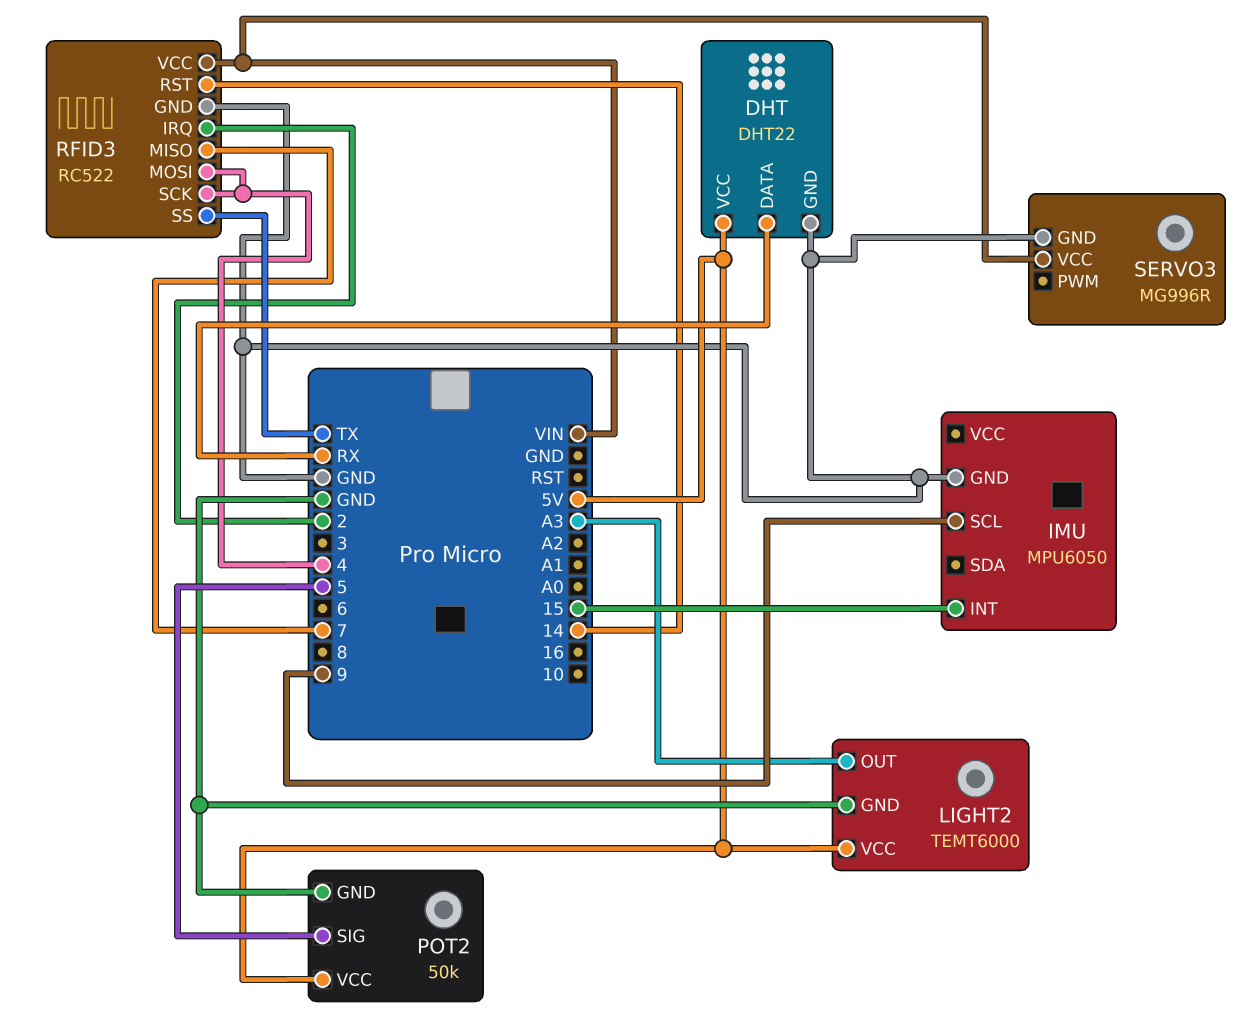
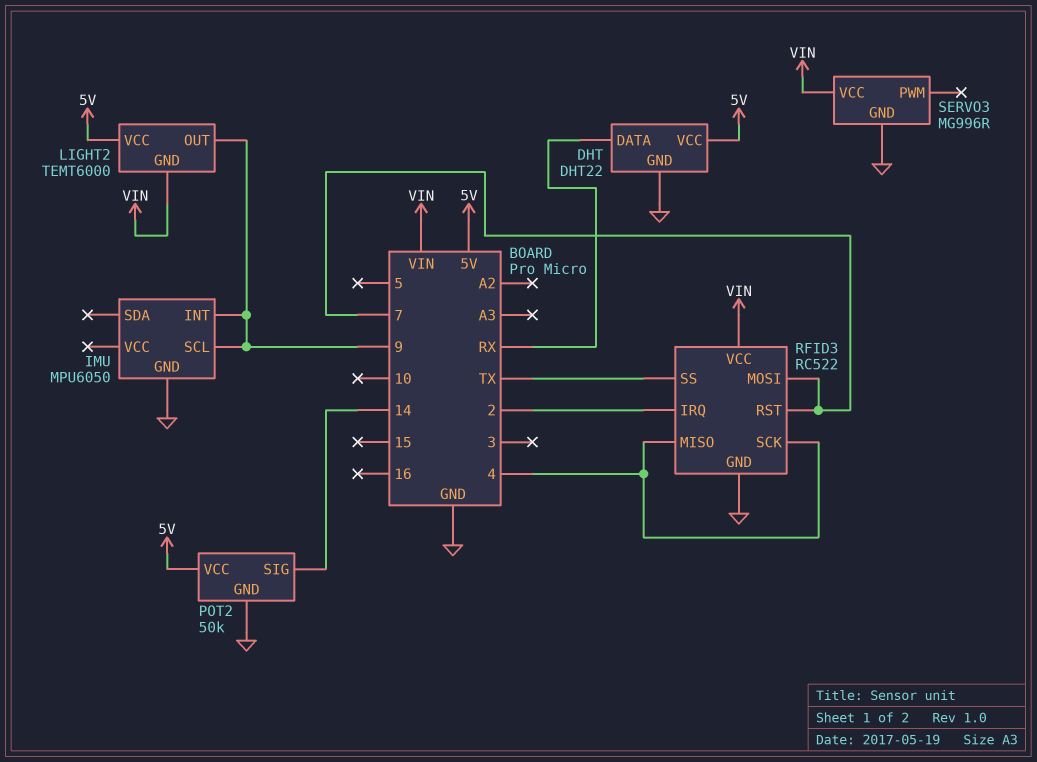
IMU pin INT: 15 -> 9
LIGHT2 pin GND: GND -> VIN
LIGHT2 pin OUT: A3 -> 9
POT2 pin SIG: 5 -> 14
RFID3 pin MISO: 7 -> 4
RFID3 pin MOSI: 4 -> 7
RFID3 pin RST: 14 -> 7

